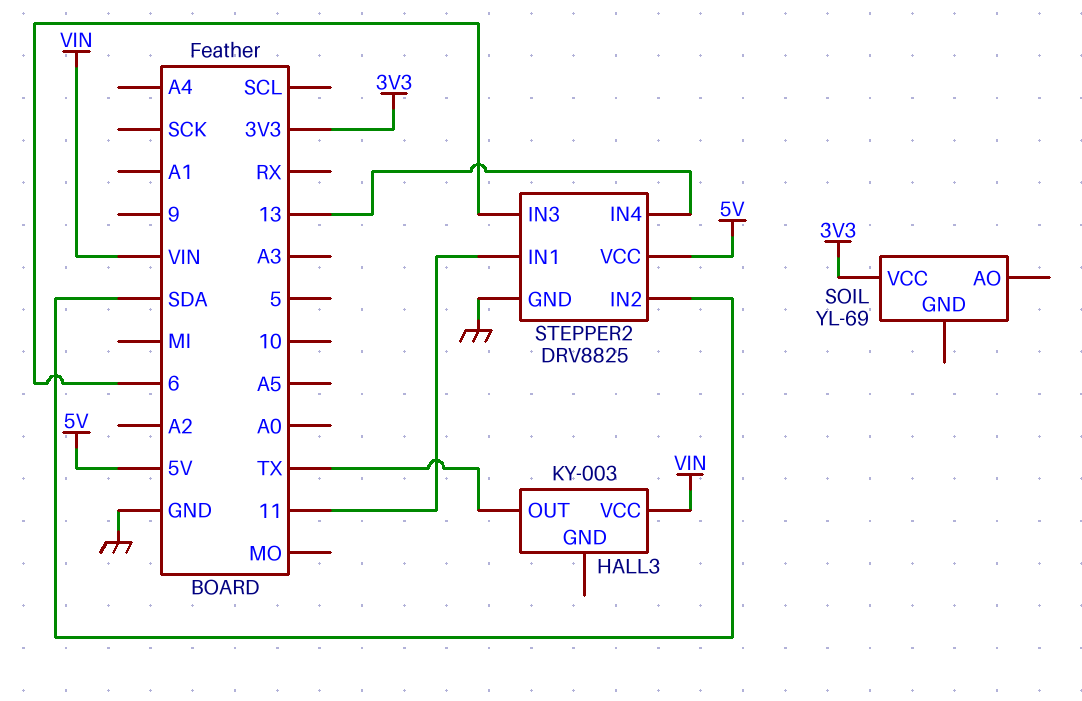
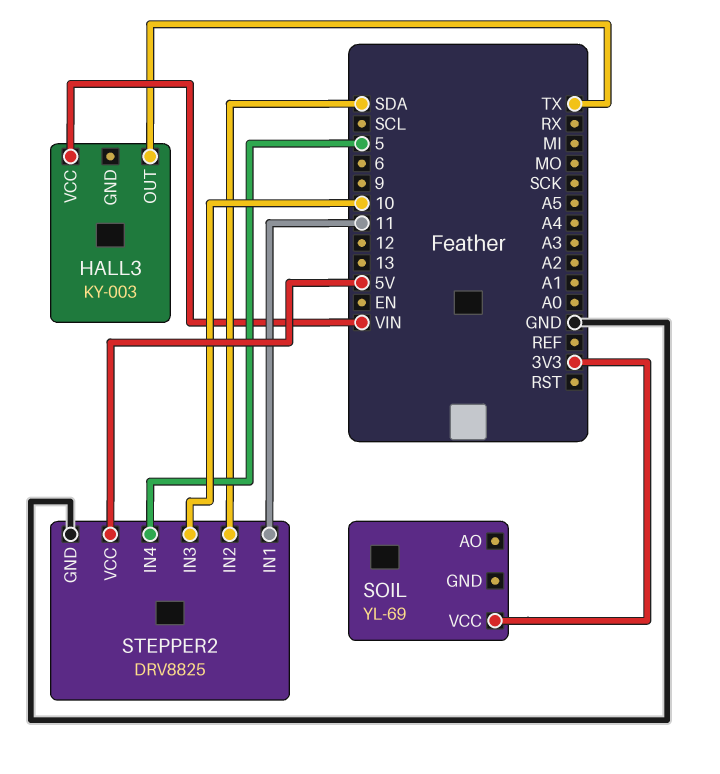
STEPPER2 pin IN3: 6 -> 10
STEPPER2 pin IN4: 13 -> 5

